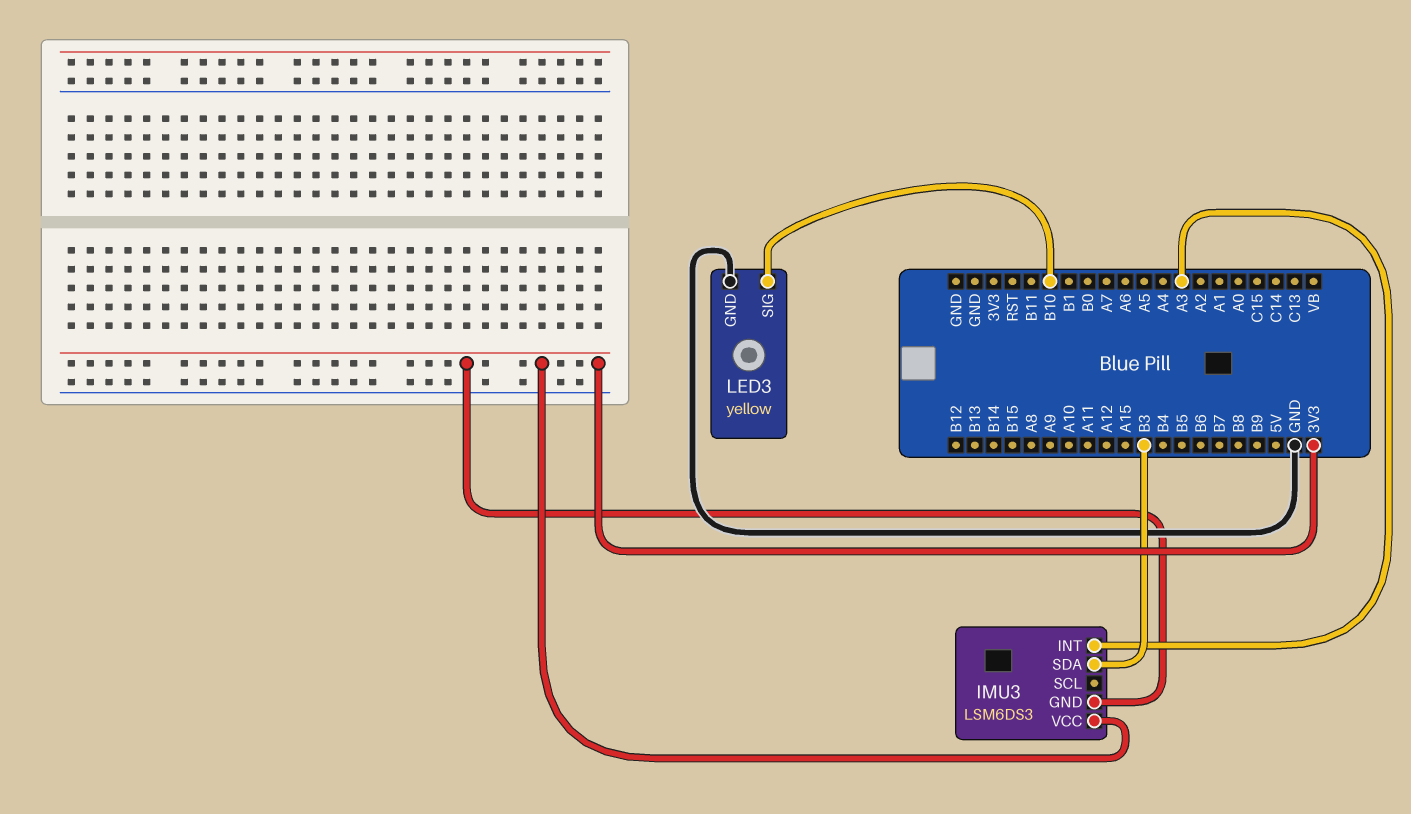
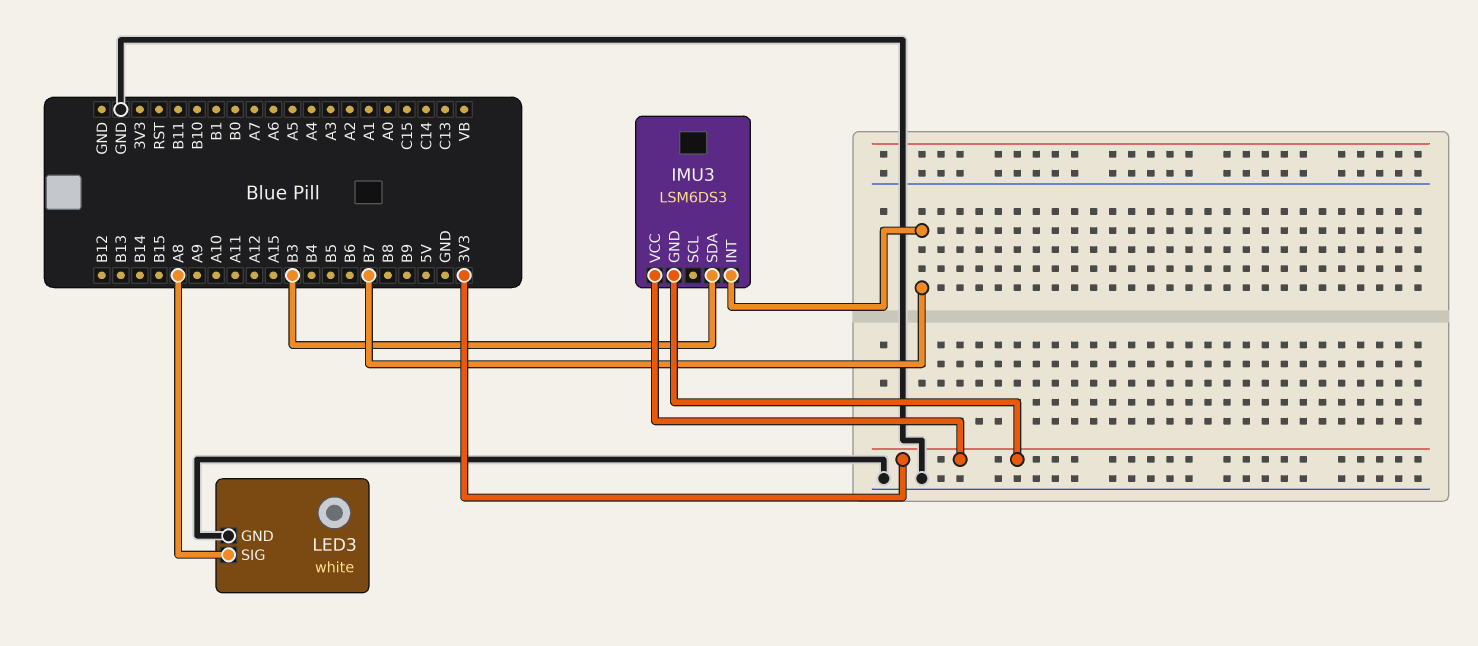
IMU3 pin INT: A3 -> B7
LED3: yellow -> white
LED3 pin SIG: B10 -> A8

